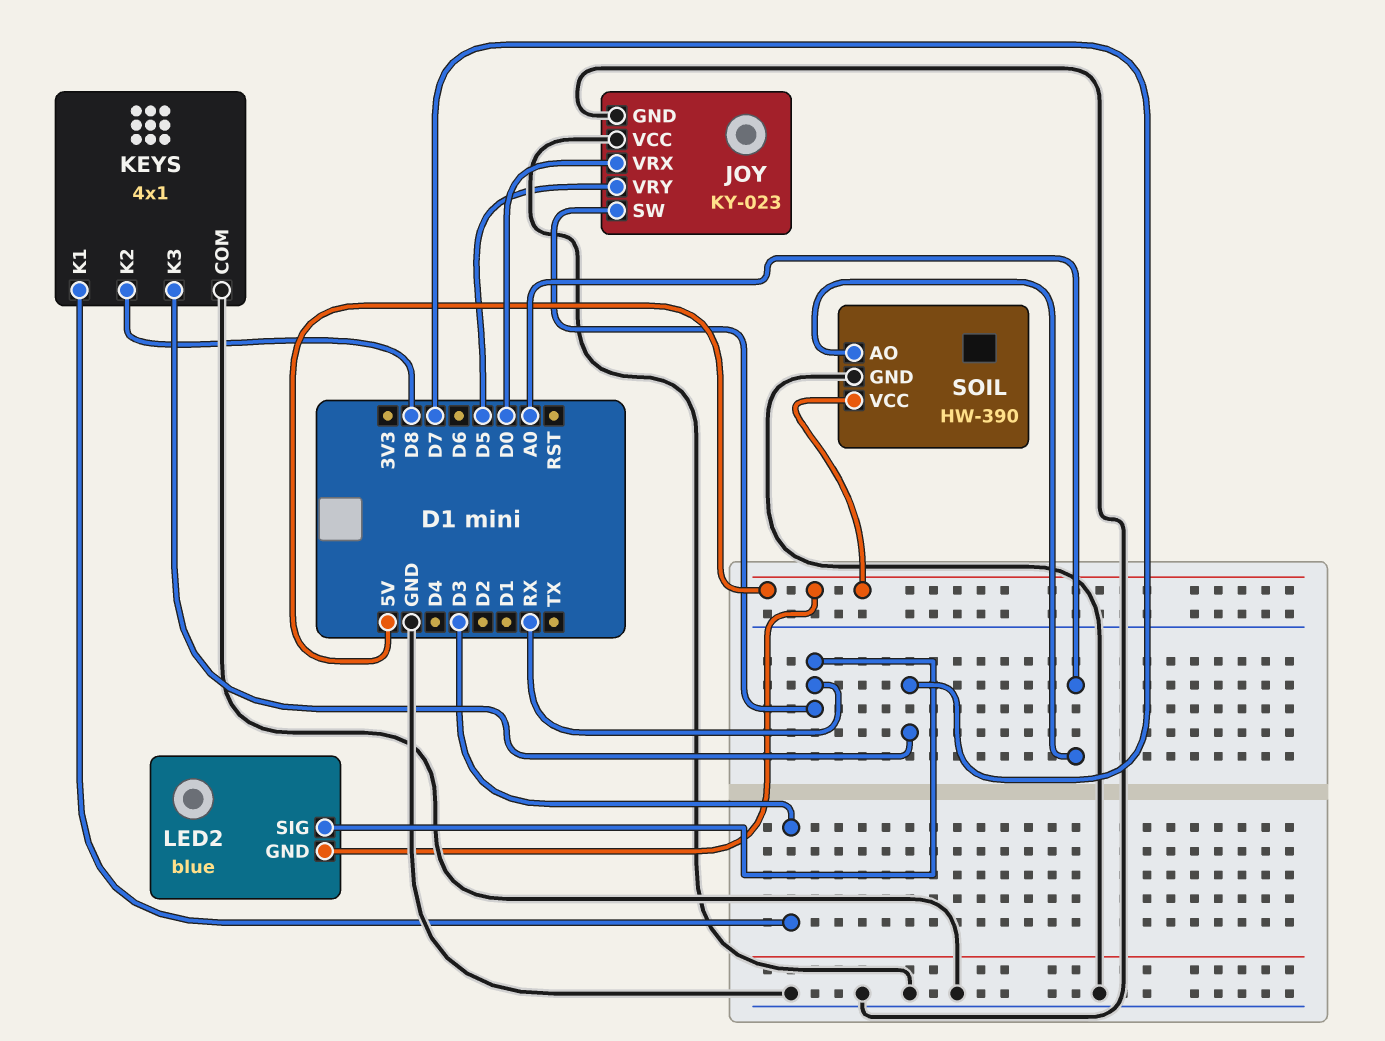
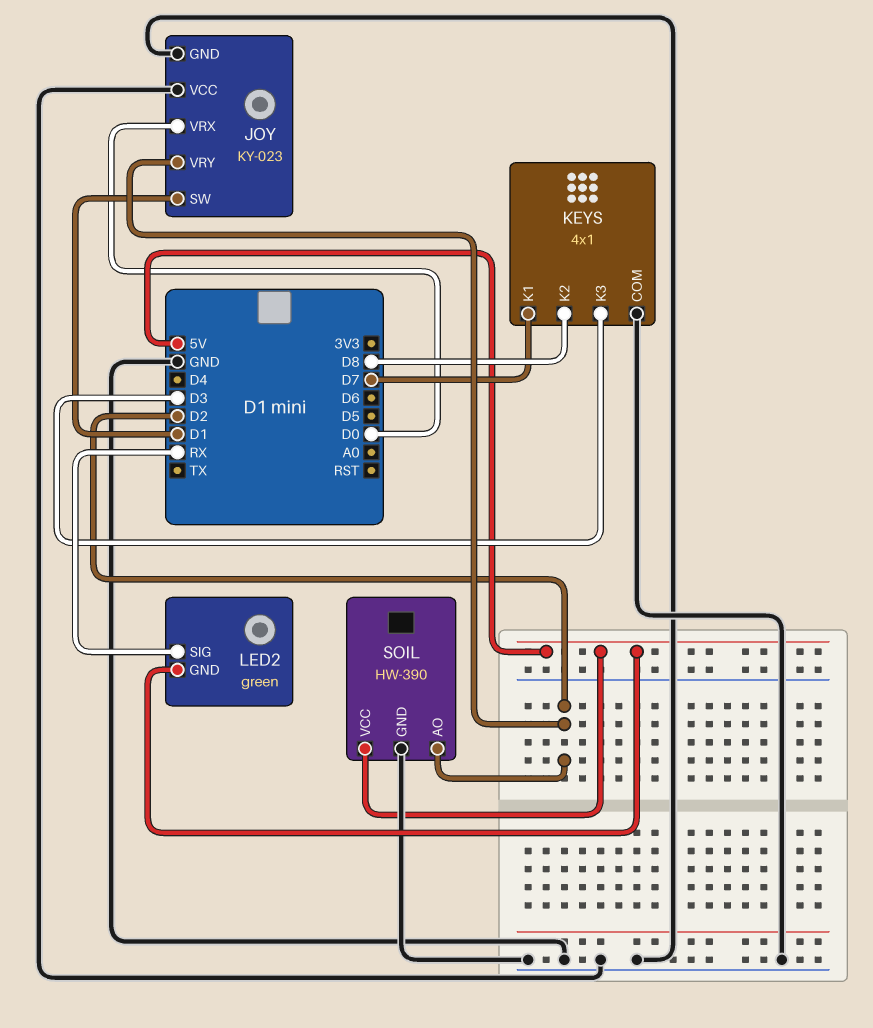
JOY pin SW: RX -> D1
JOY pin VRY: D5 -> D2
KEYS pin K1: D3 -> D7
KEYS pin K3: D7 -> D3
LED2: blue -> green
SOIL pin AO: A0 -> D2

